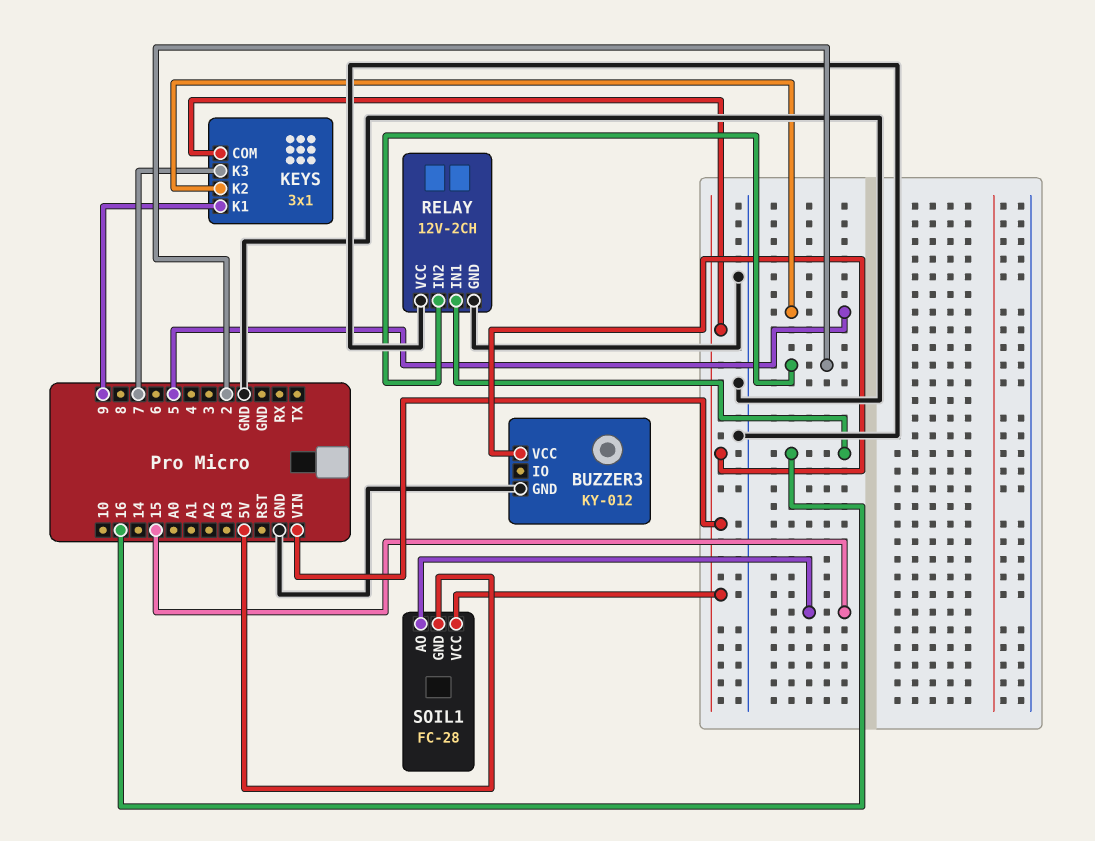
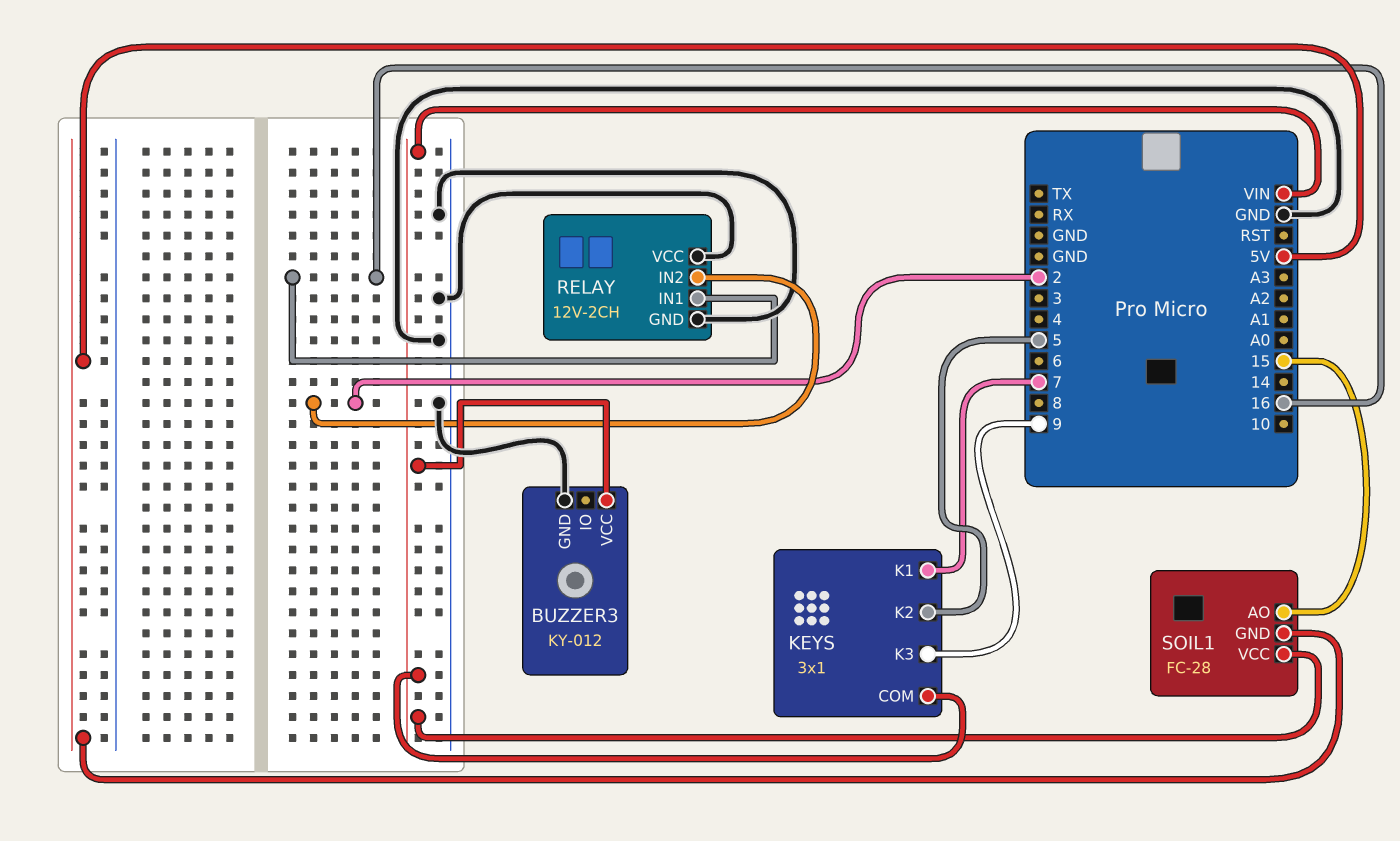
KEYS pin K1: 9 -> 7
KEYS pin K3: 7 -> 9

